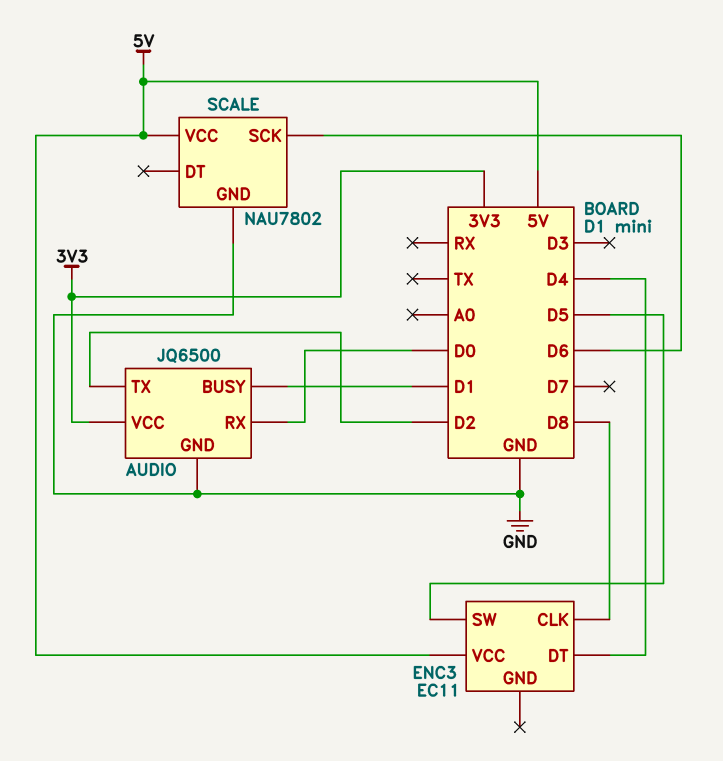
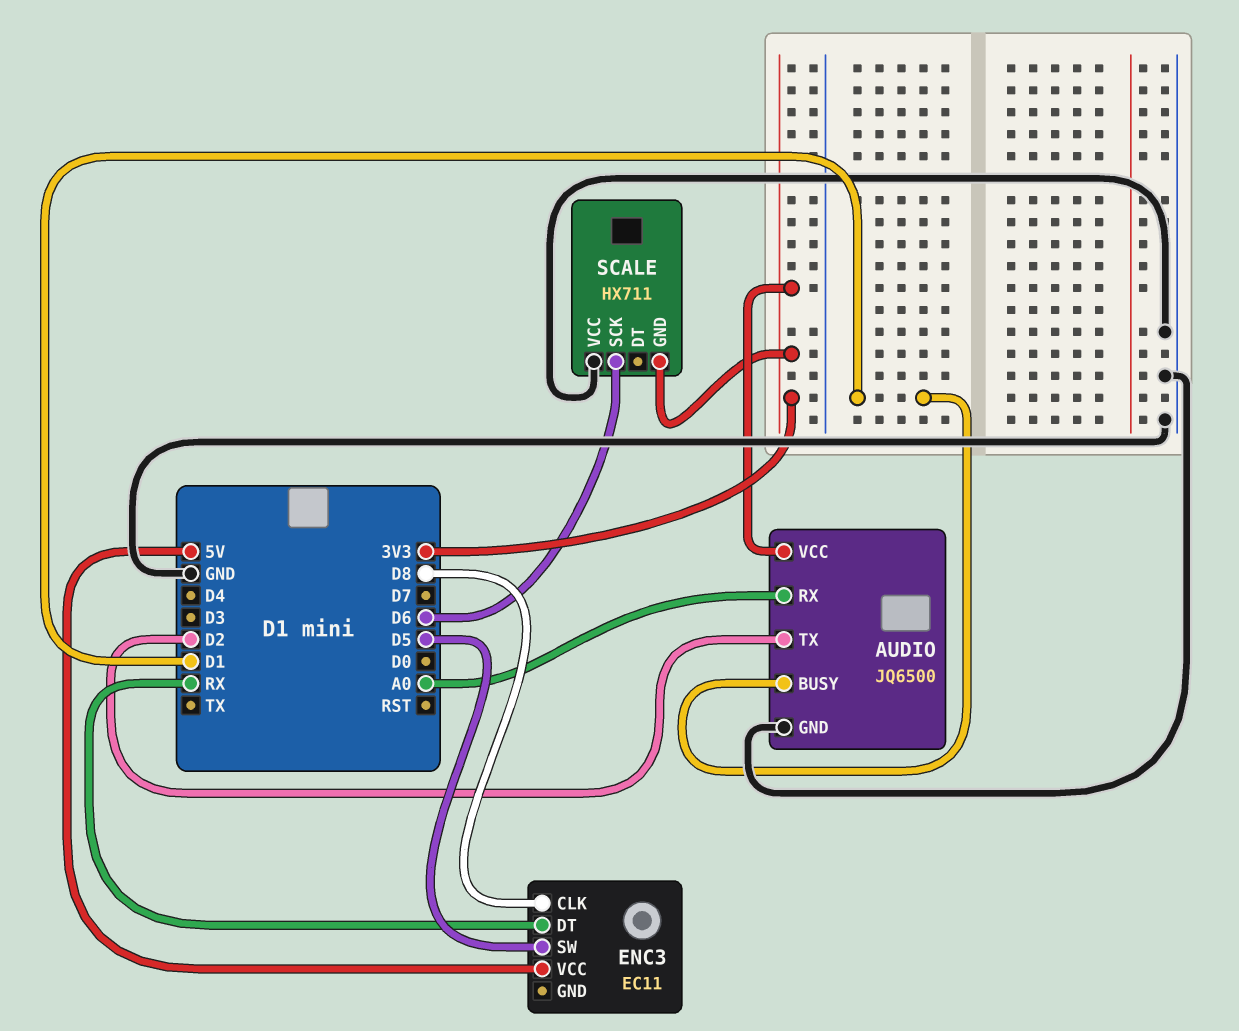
AUDIO pin RX: D0 -> A0
ENC3 pin DT: D4 -> RX
SCALE: NAU7802 -> HX711
SCALE pin GND: GND -> 3V3
SCALE pin VCC: 5V -> GND

